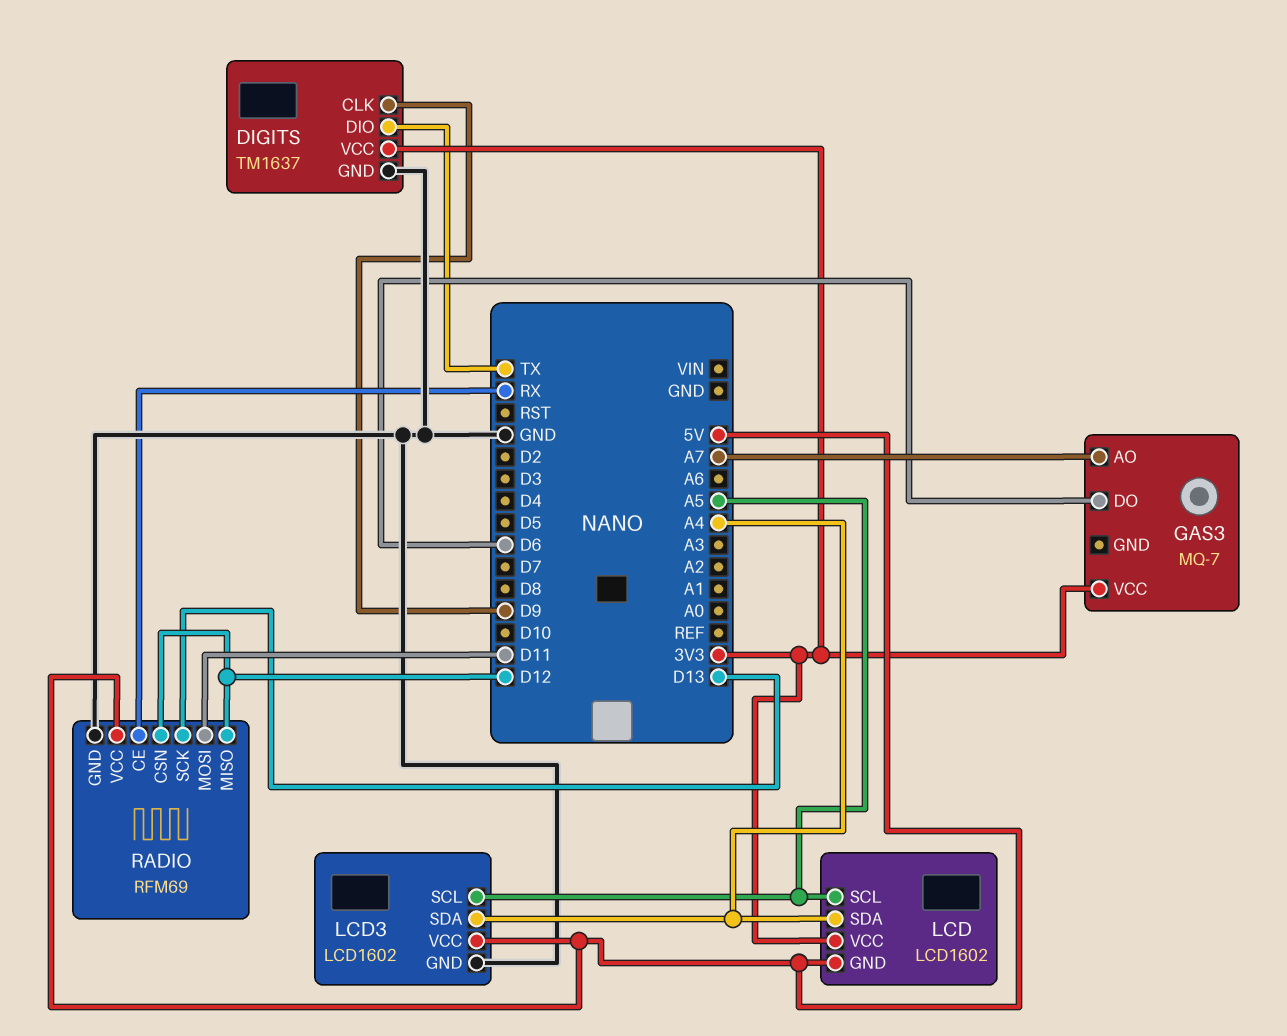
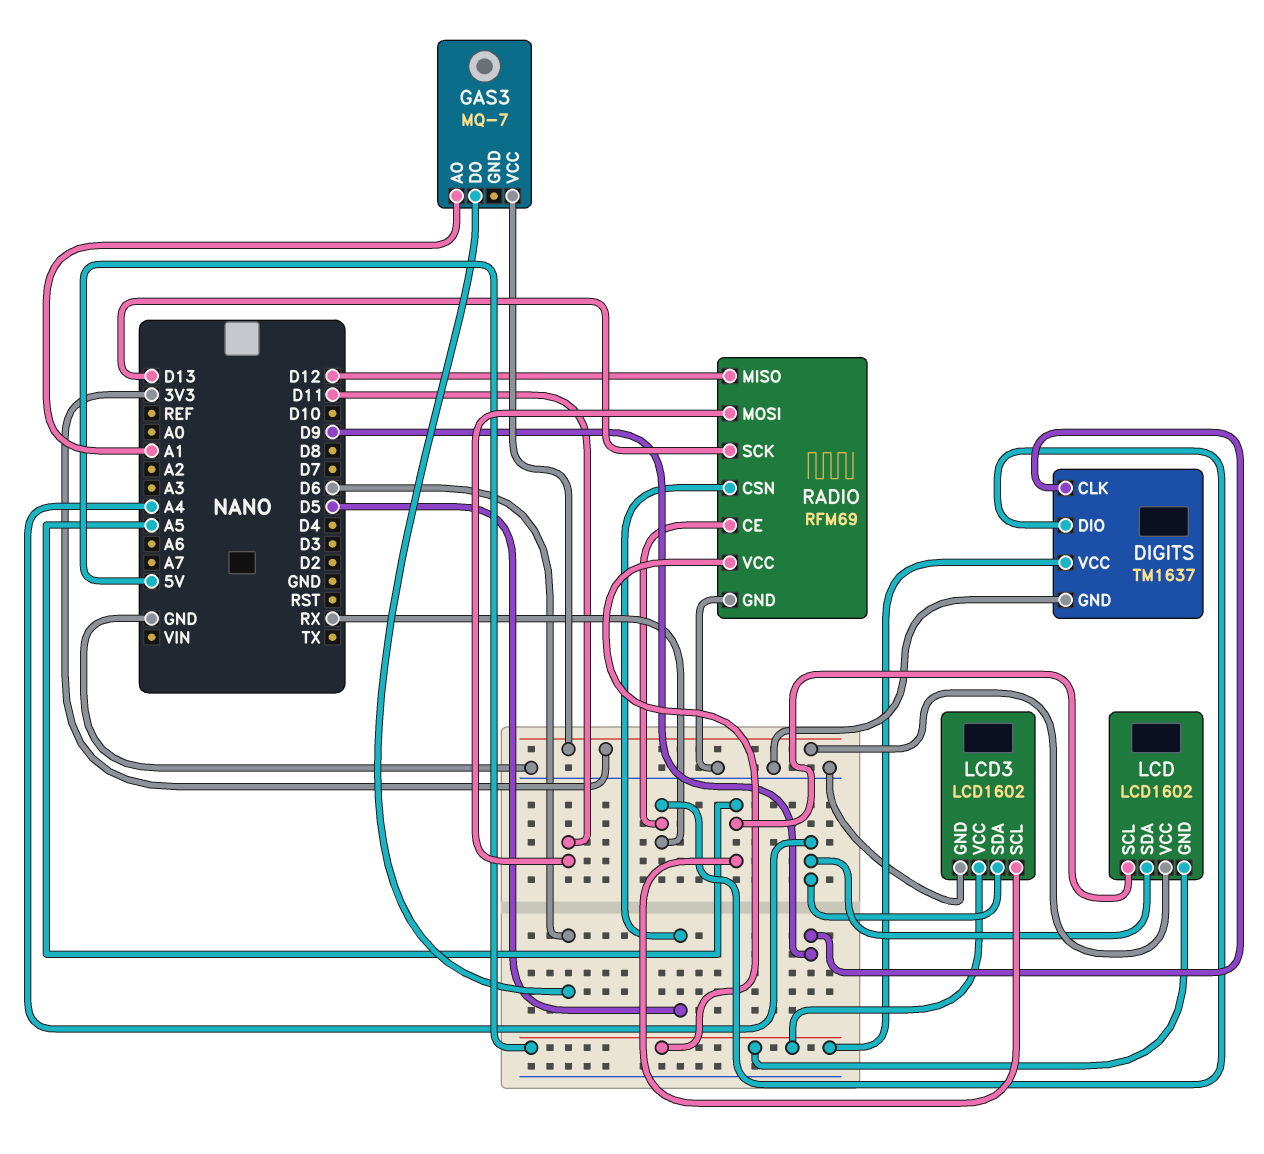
DIGITS pin DIO: TX -> RX
DIGITS pin VCC: 3V3 -> 5V
GAS3 pin AO: A7 -> A1
RADIO pin CSN: D12 -> D5

